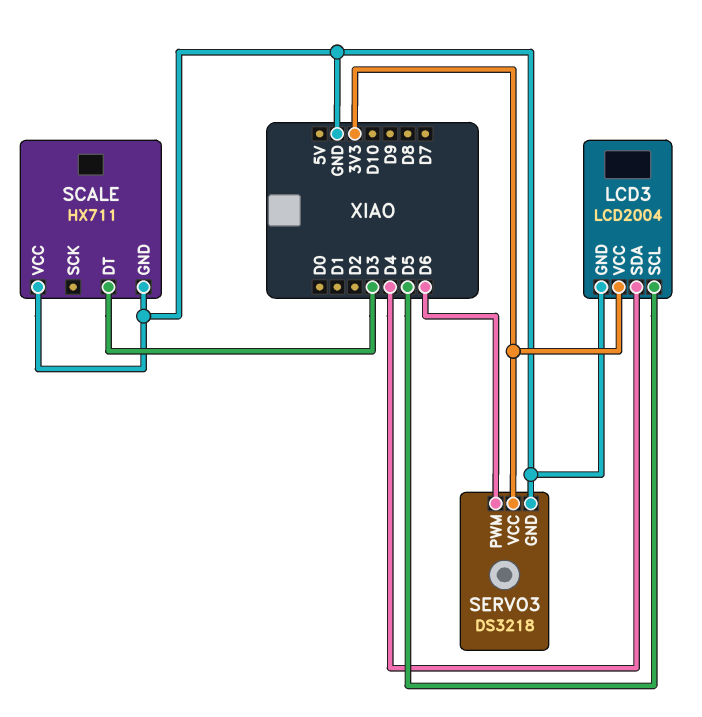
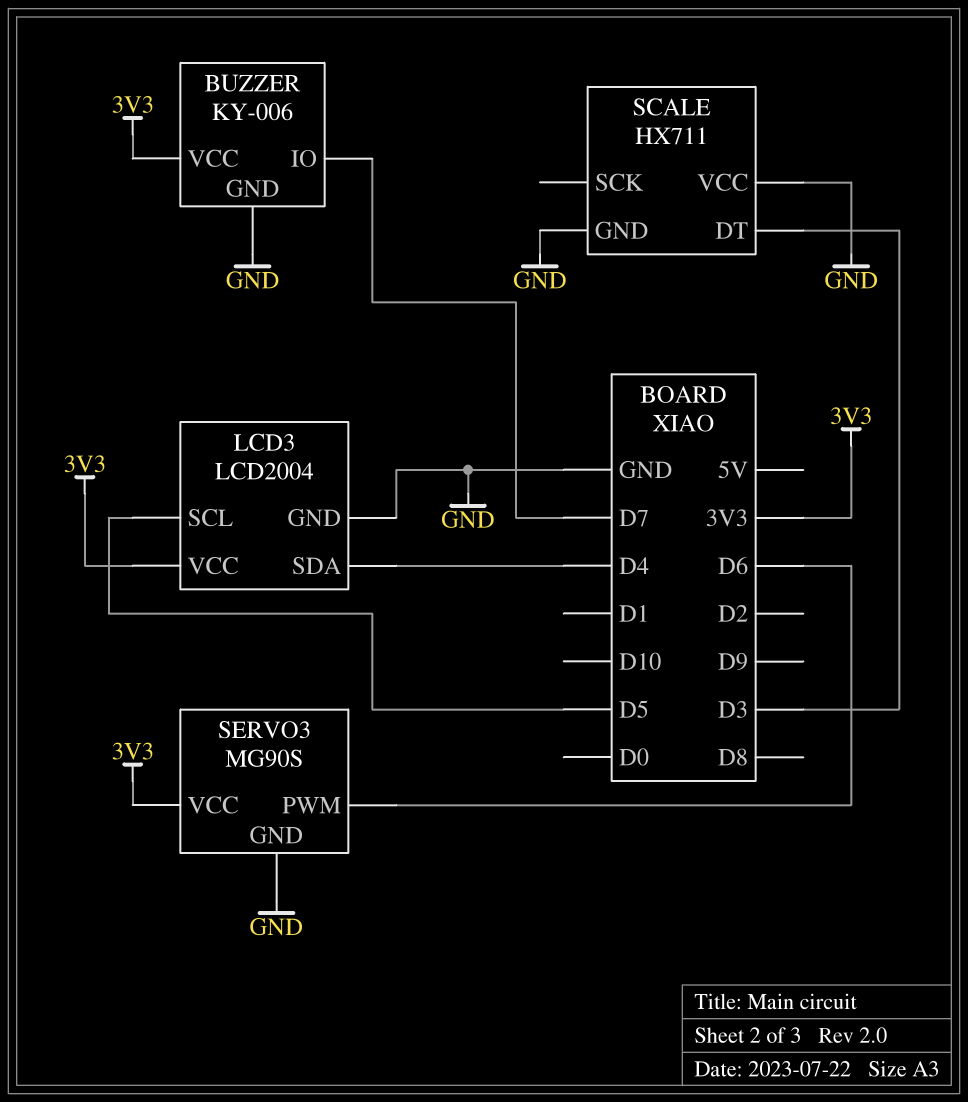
BUZZER: none -> KY-006
BUZZER pin GND: none -> GND
BUZZER pin IO: none -> D7
BUZZER pin VCC: none -> 3V3
SERVO3: DS3218 -> MG90S

